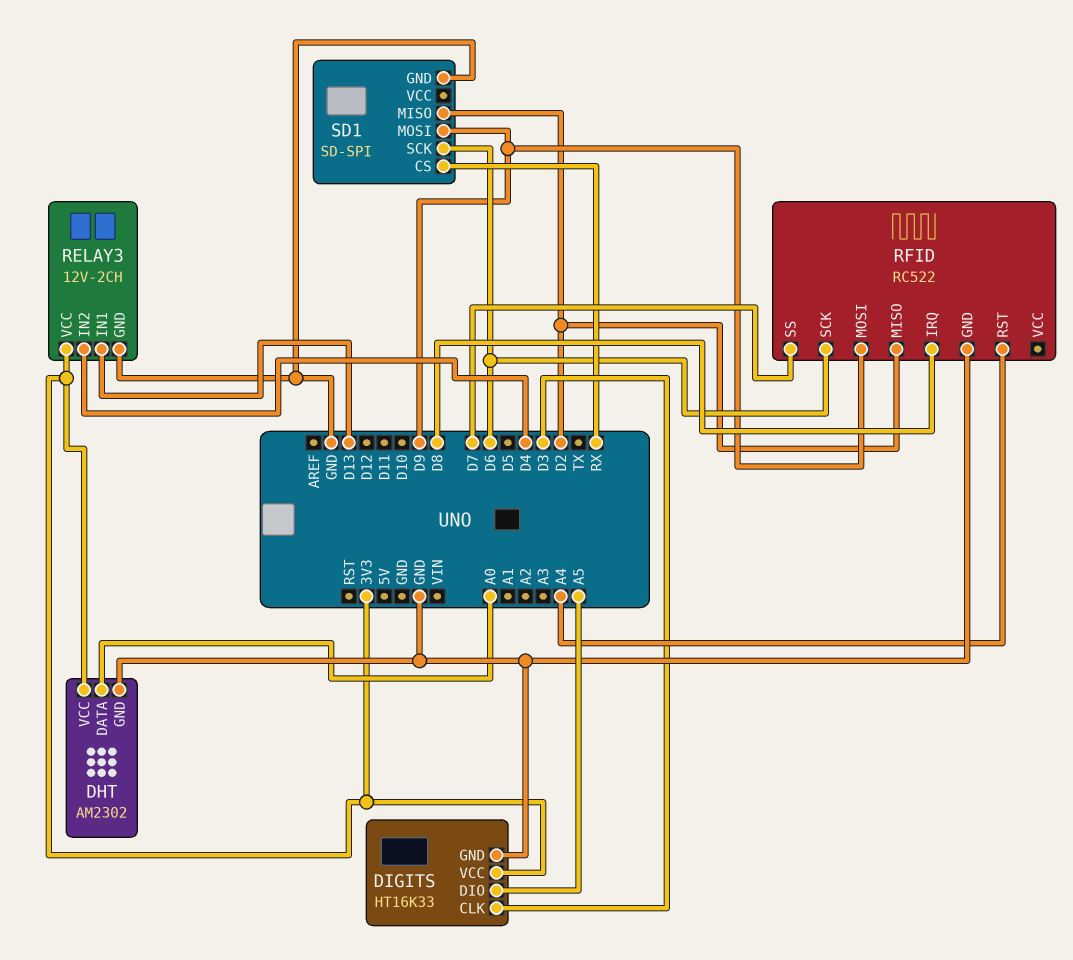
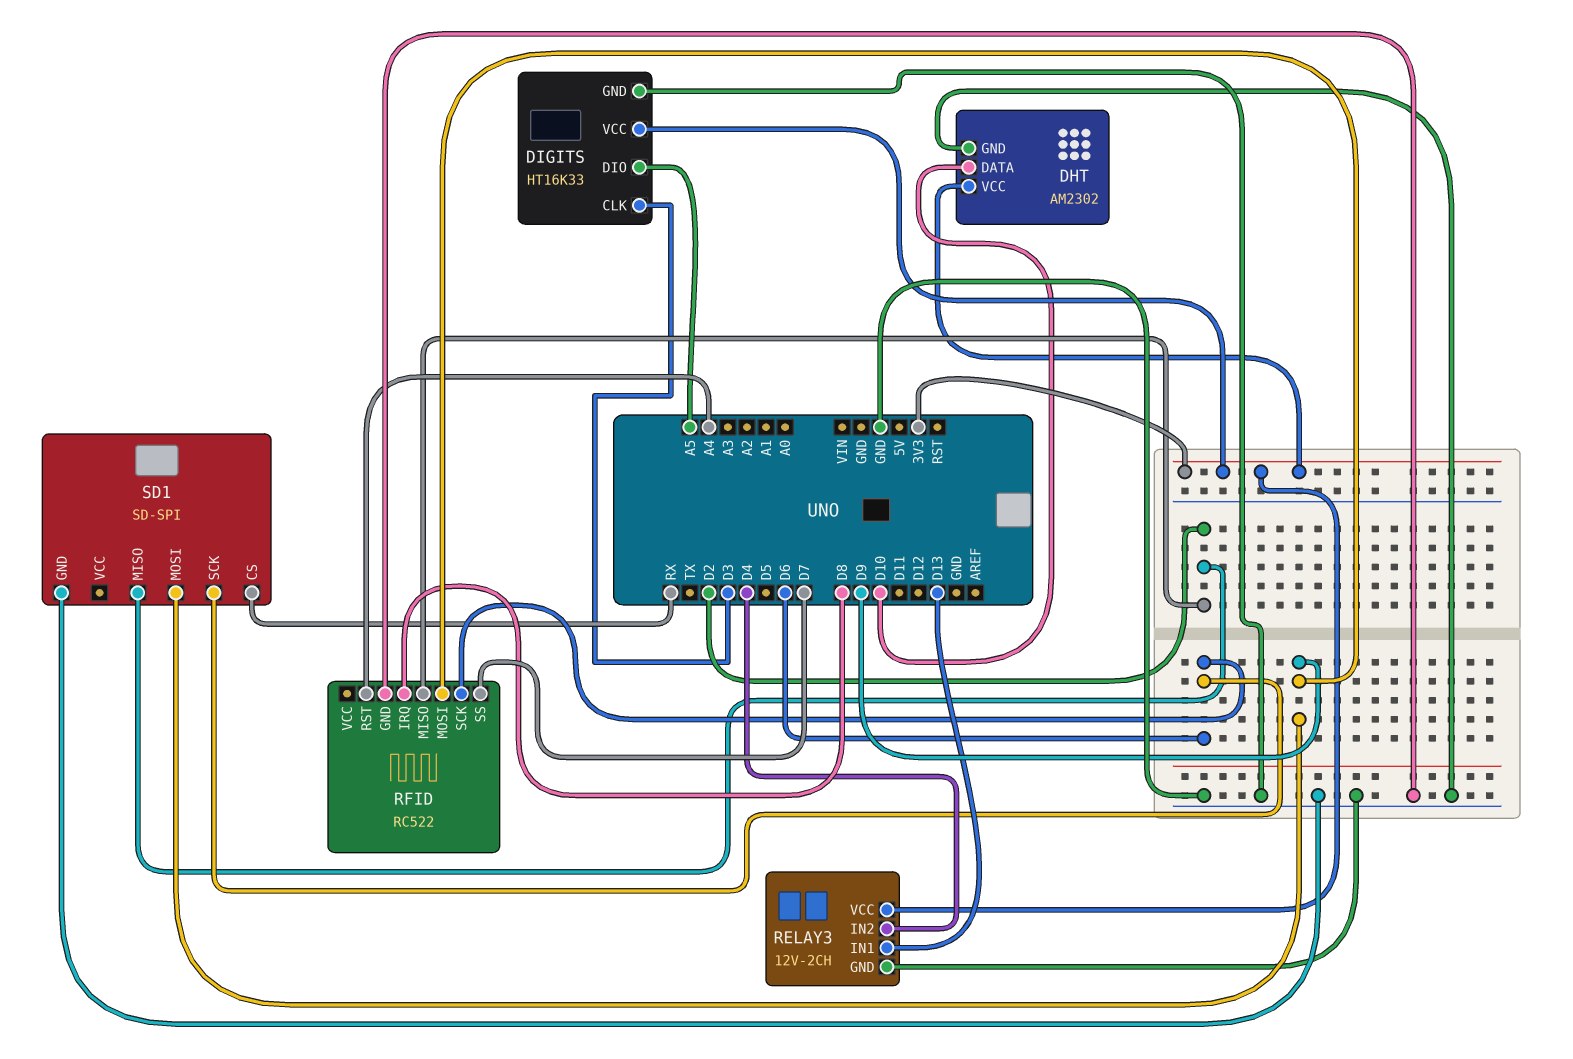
DHT pin DATA: A0 -> D10

